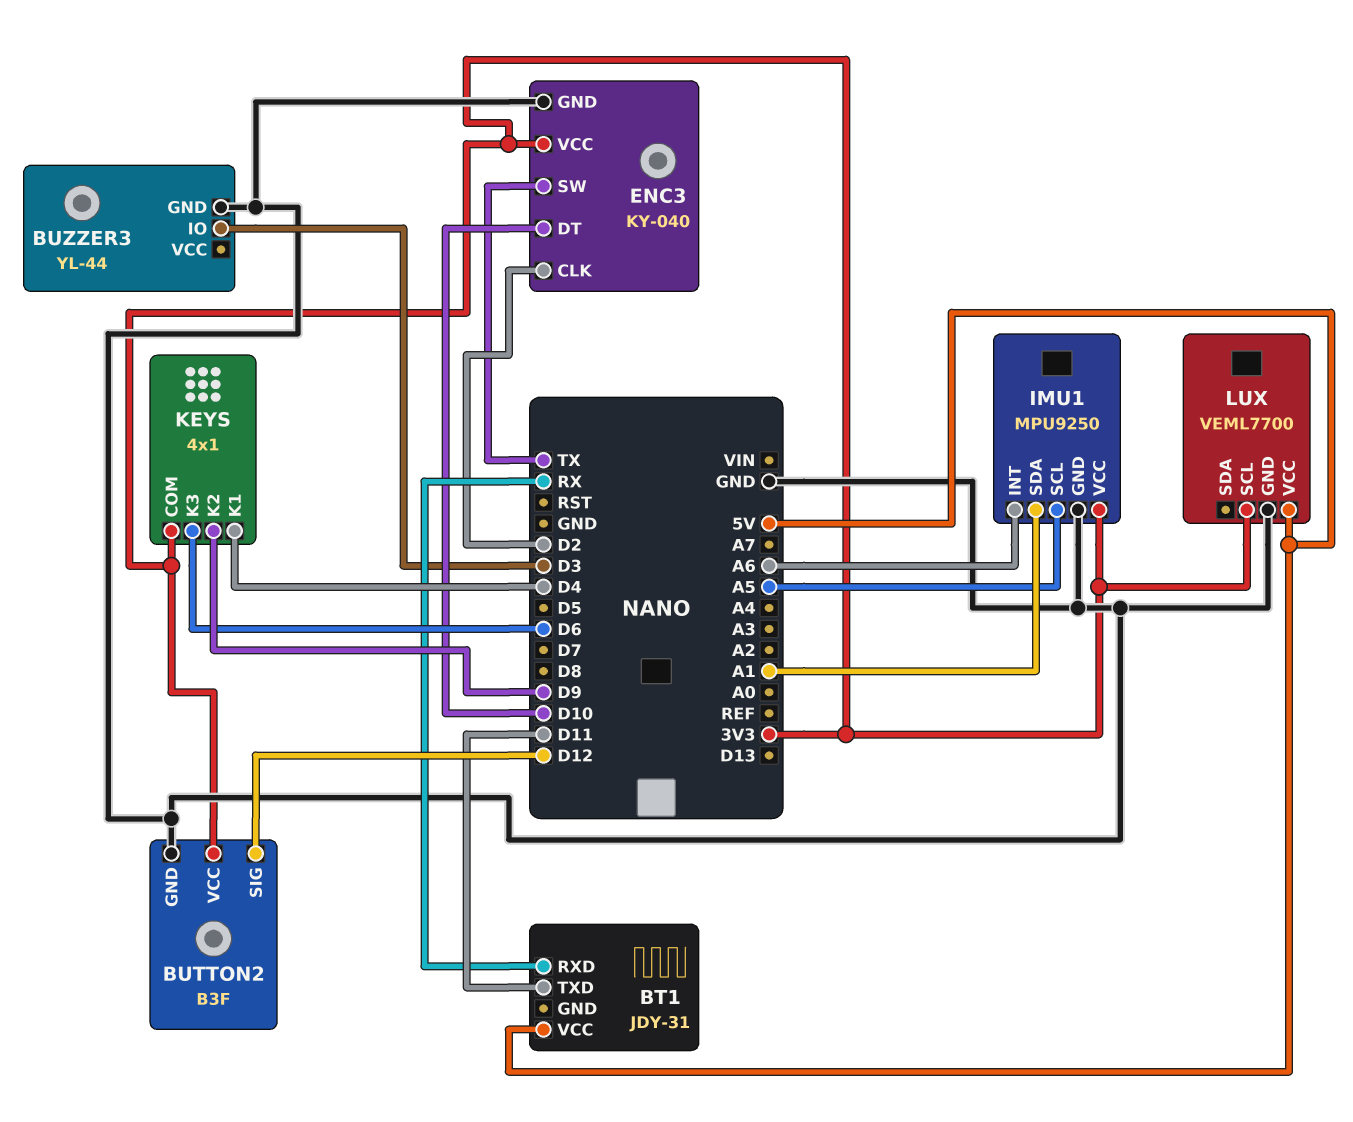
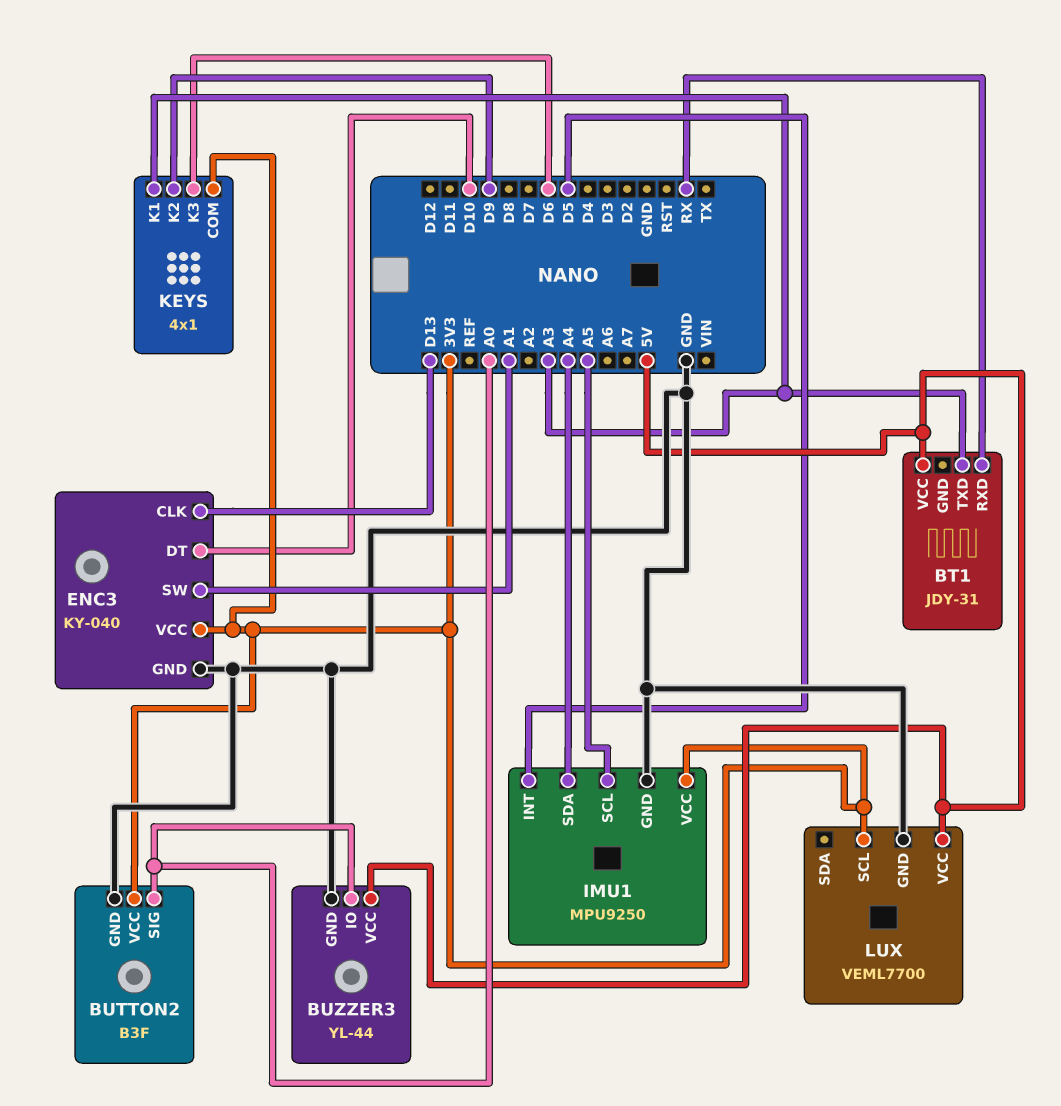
BT1 pin TXD: D11 -> A3
BUTTON2 pin SIG: D12 -> A0
BUZZER3 pin IO: D3 -> A0
BUZZER3 pin VCC: none -> 5V
ENC3 pin CLK: D2 -> D13
ENC3 pin SW: TX -> A1
IMU1 pin INT: A6 -> D5
IMU1 pin SDA: A1 -> A4
KEYS pin K1: D4 -> A3

